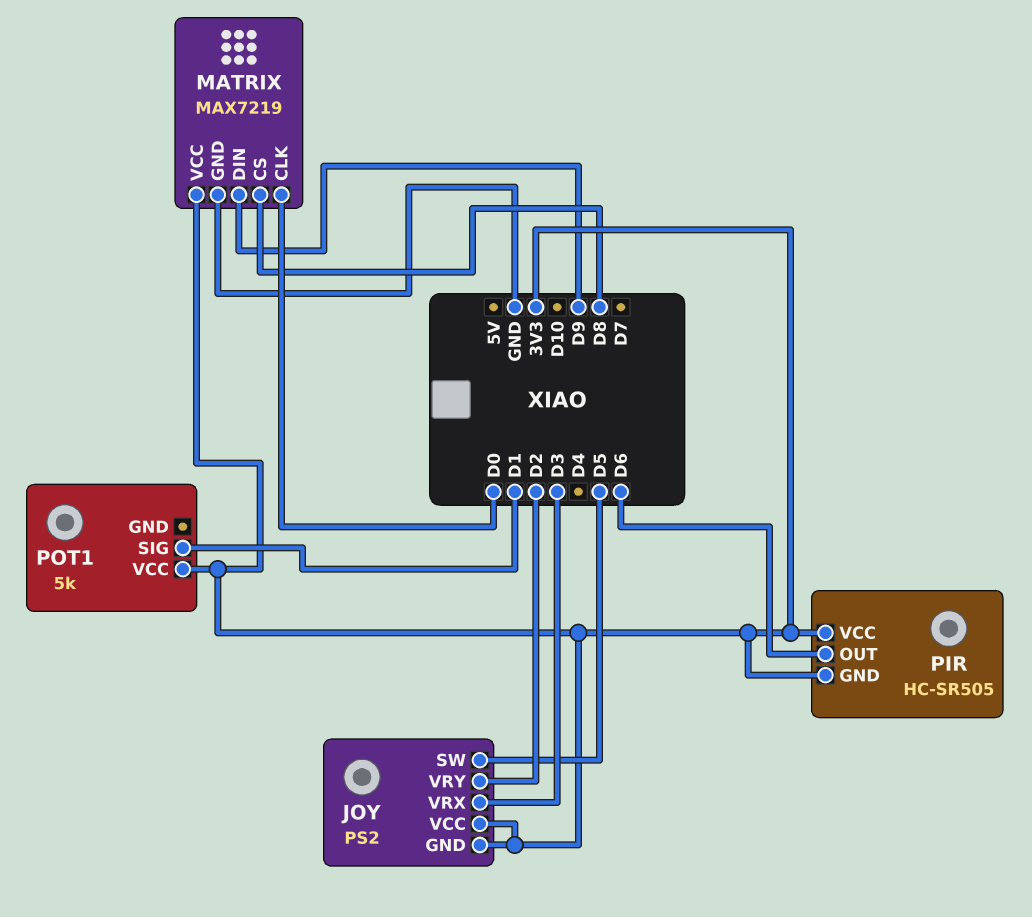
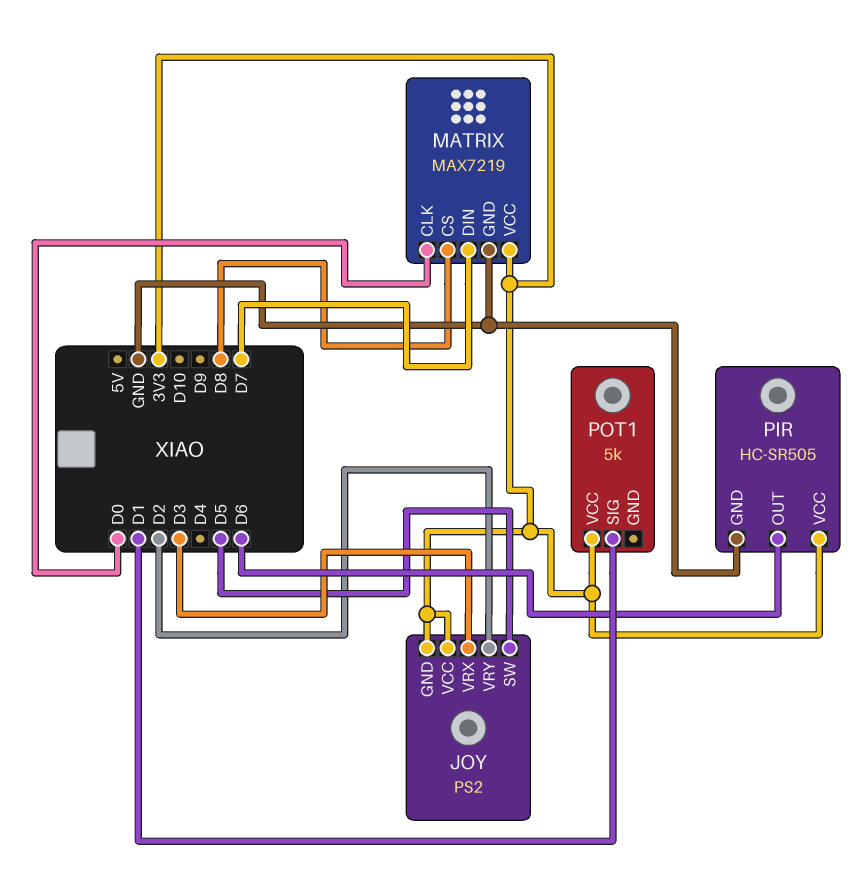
MATRIX pin DIN: D9 -> D7
PIR pin GND: 3V3 -> GND

